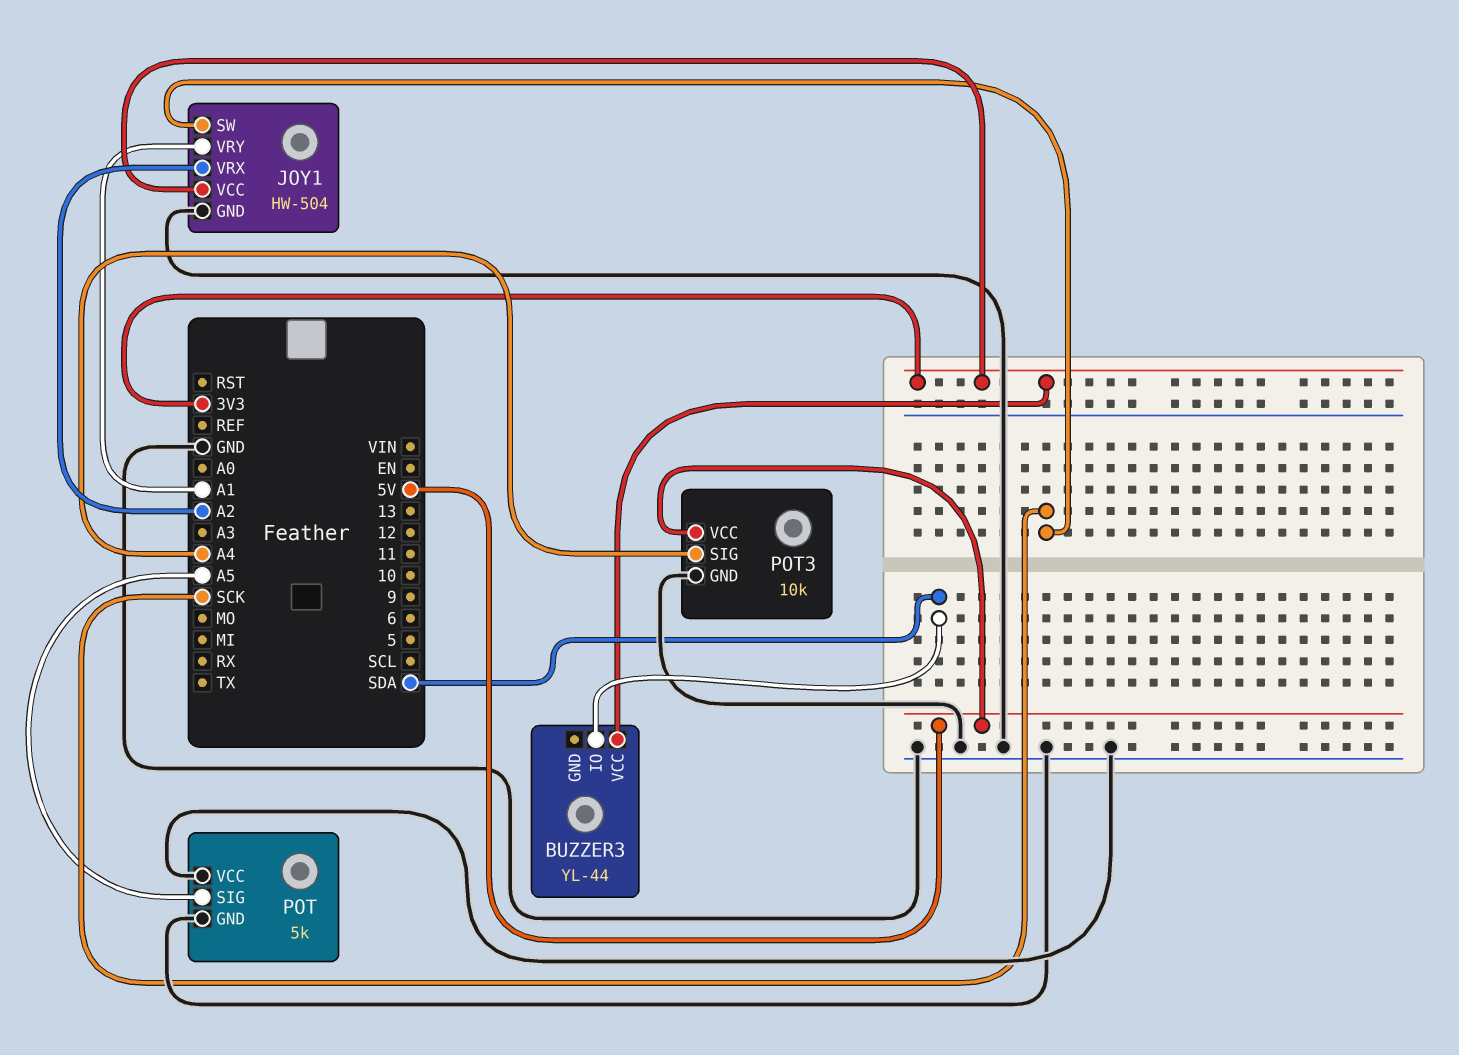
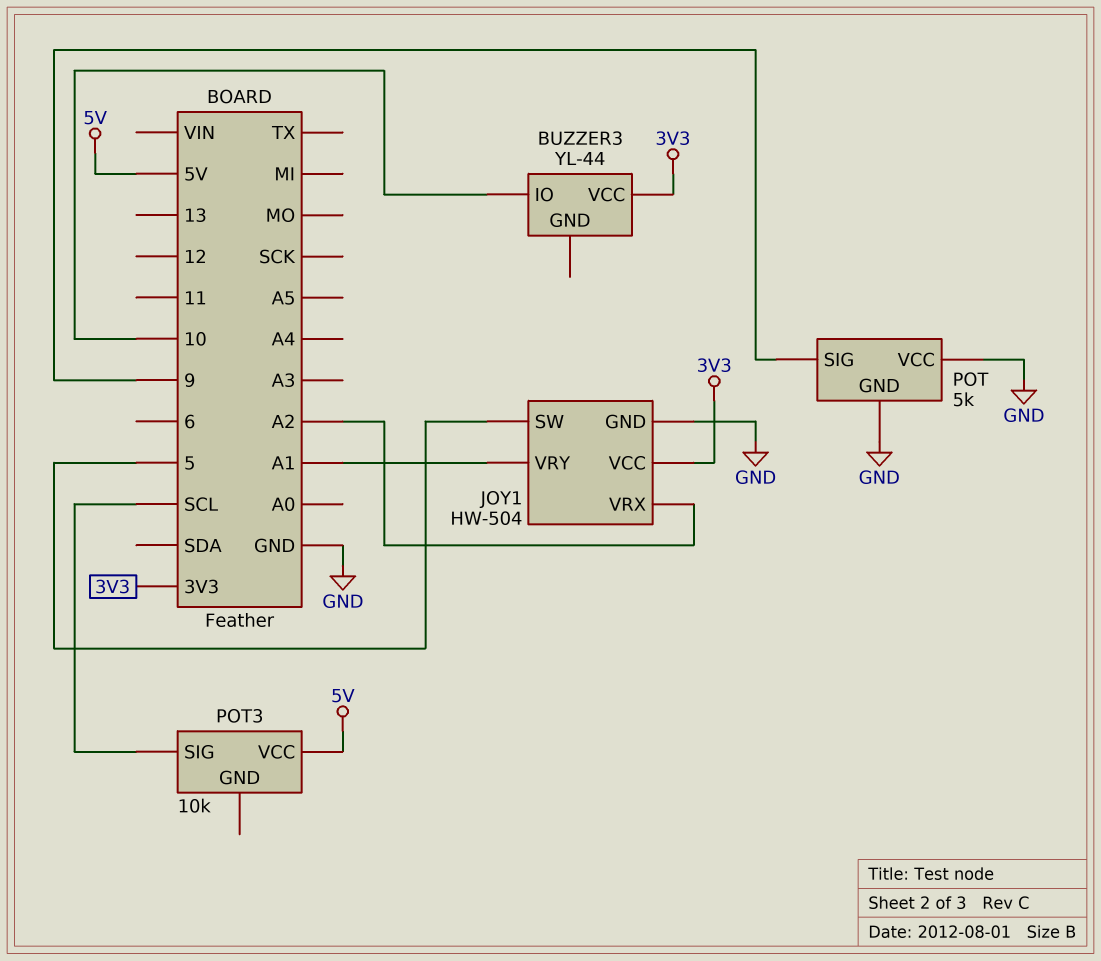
BUZZER3 pin IO: SDA -> 10
JOY1 pin SW: SCK -> 5
POT pin SIG: A5 -> 9
POT3 pin GND: GND -> none
POT3 pin SIG: A4 -> SCL

